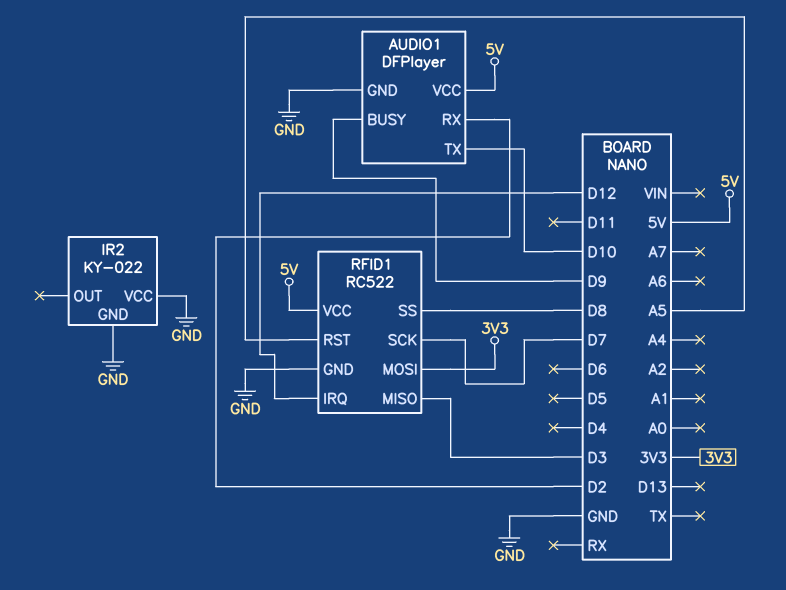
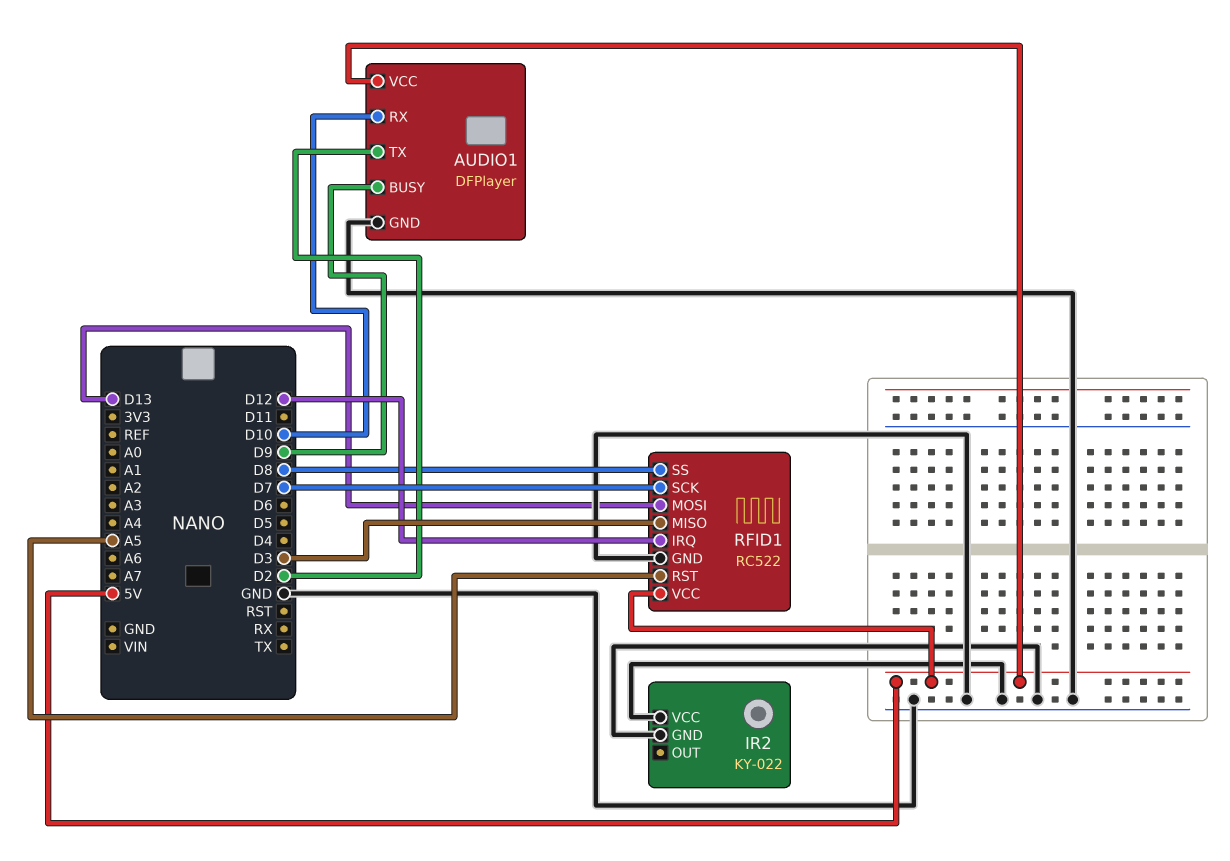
AUDIO1 pin RX: D2 -> D10
AUDIO1 pin TX: D10 -> D2
RFID1 pin MOSI: 3V3 -> D13

